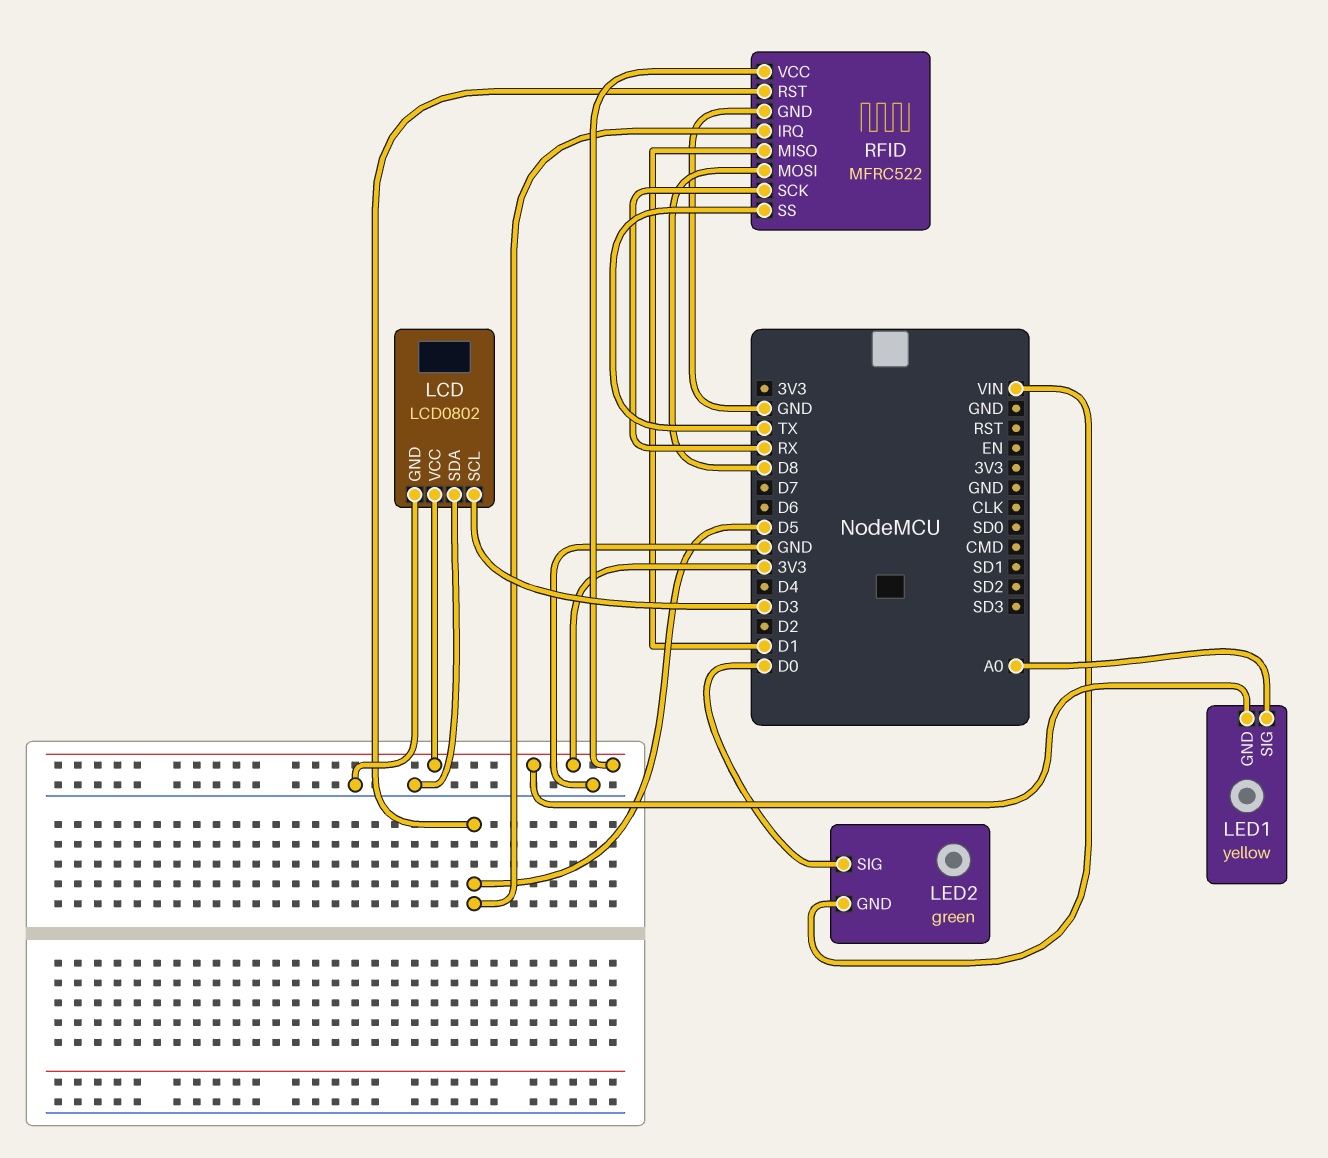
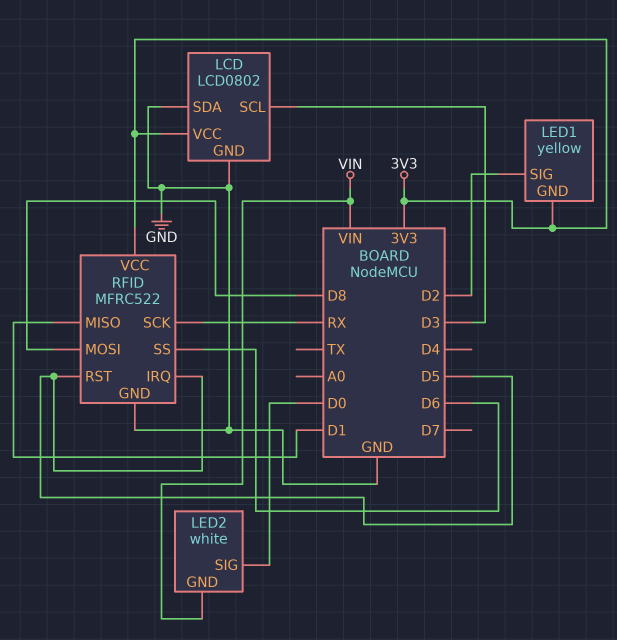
LED1 pin SIG: A0 -> D2
LED2: green -> white
RFID pin SS: TX -> D6

